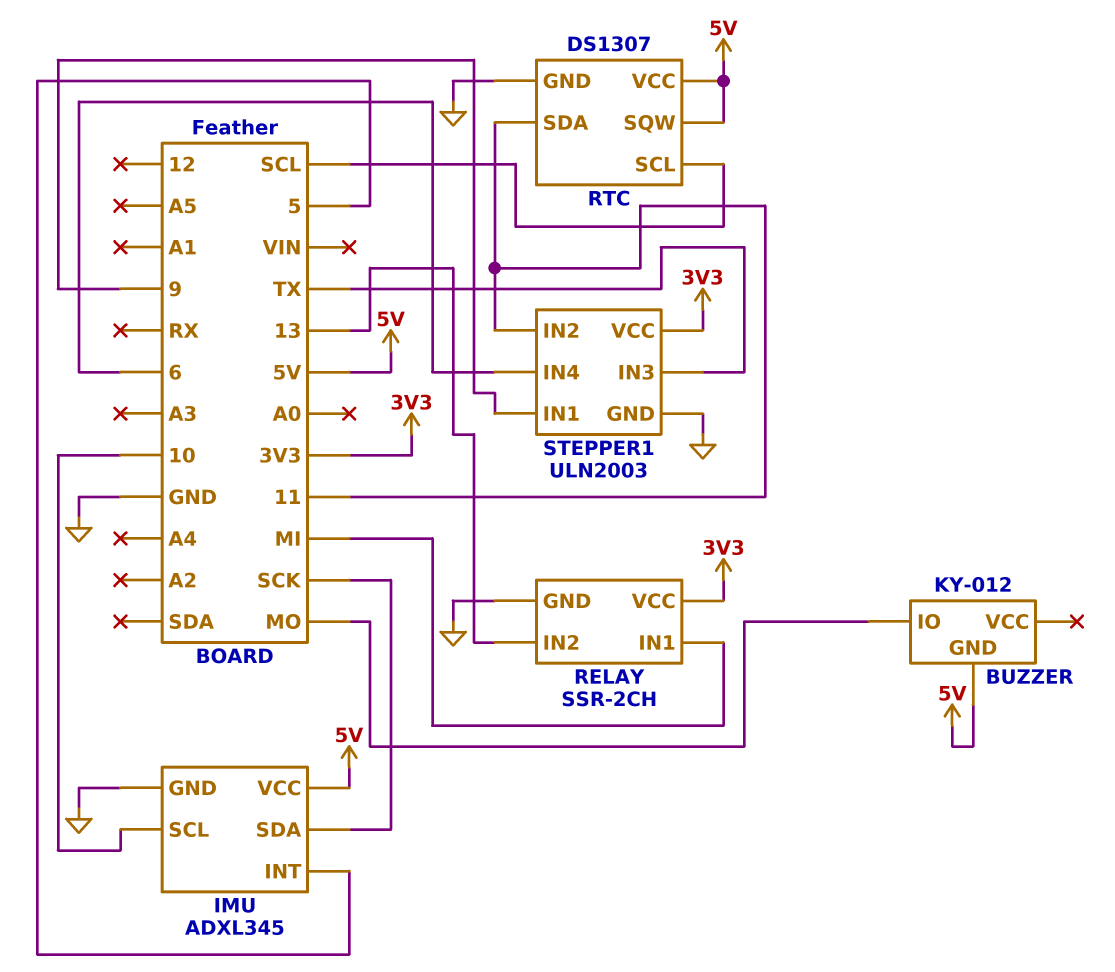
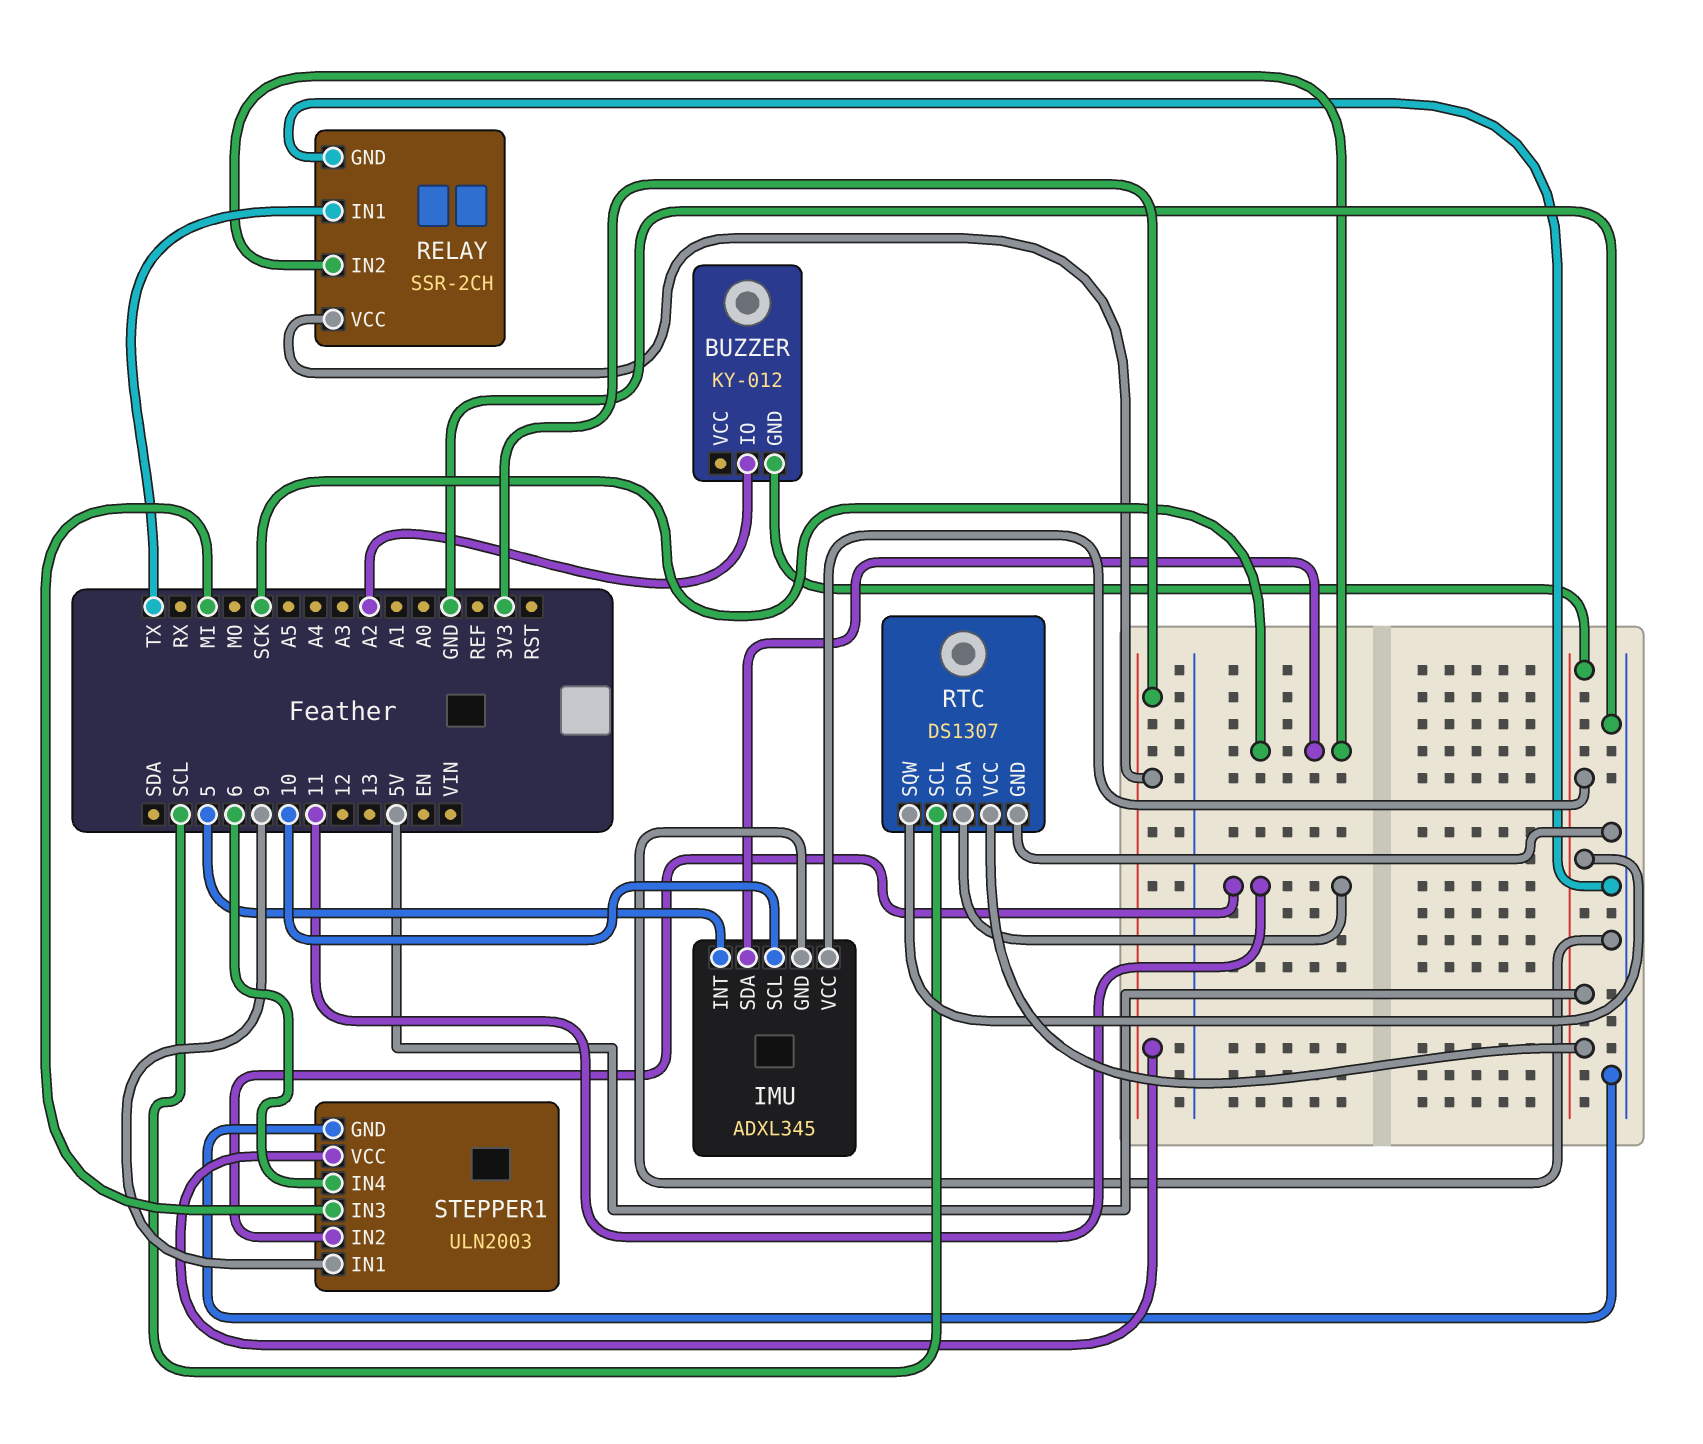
BUZZER pin IO: MO -> A2
RELAY pin IN1: MI -> TX
RELAY pin IN2: 13 -> SCK
STEPPER1 pin IN3: TX -> MI

